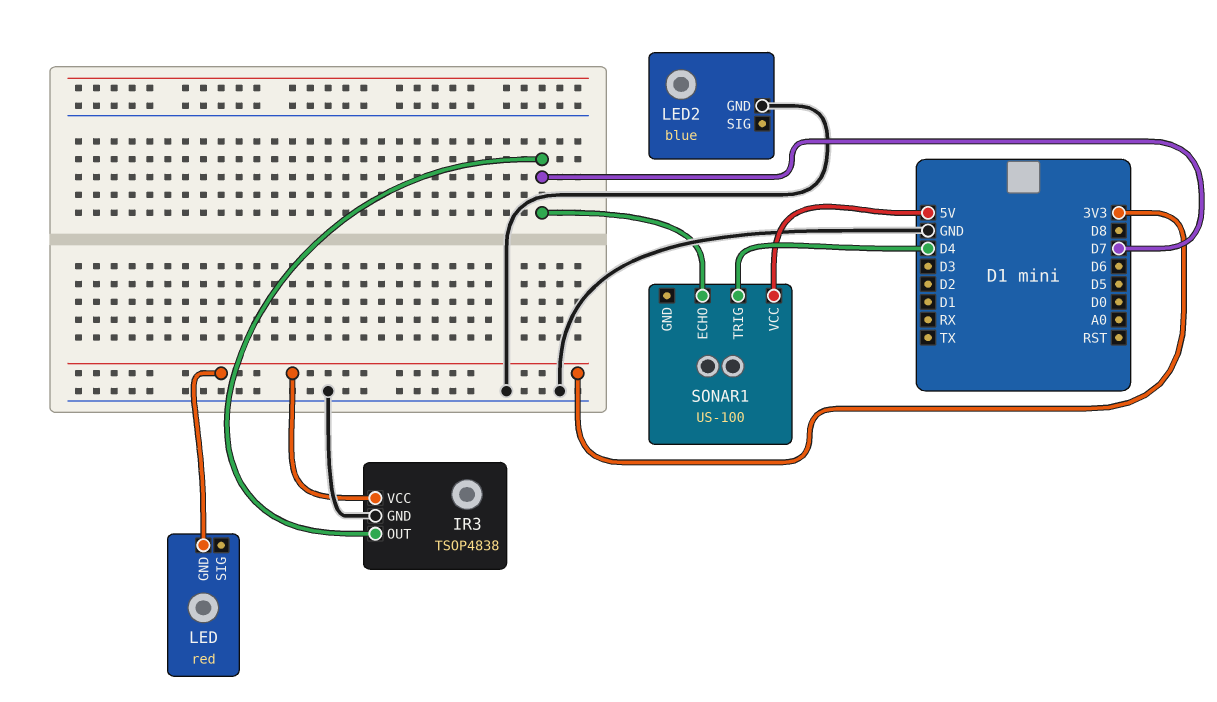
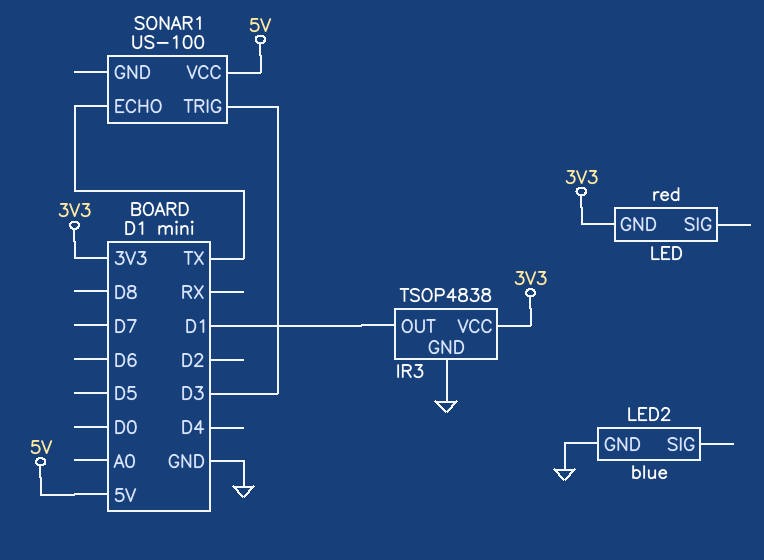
IR3 pin OUT: D7 -> D1
SONAR1 pin ECHO: D7 -> TX
SONAR1 pin TRIG: D4 -> D3

